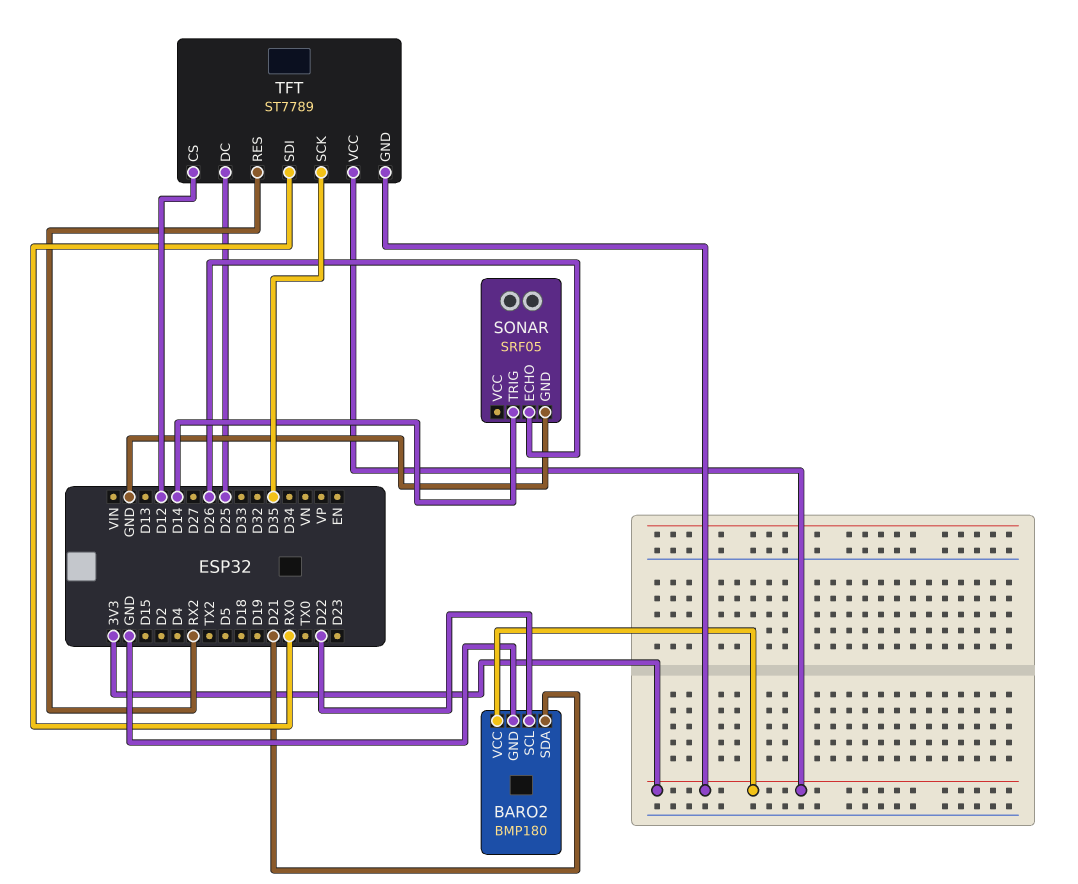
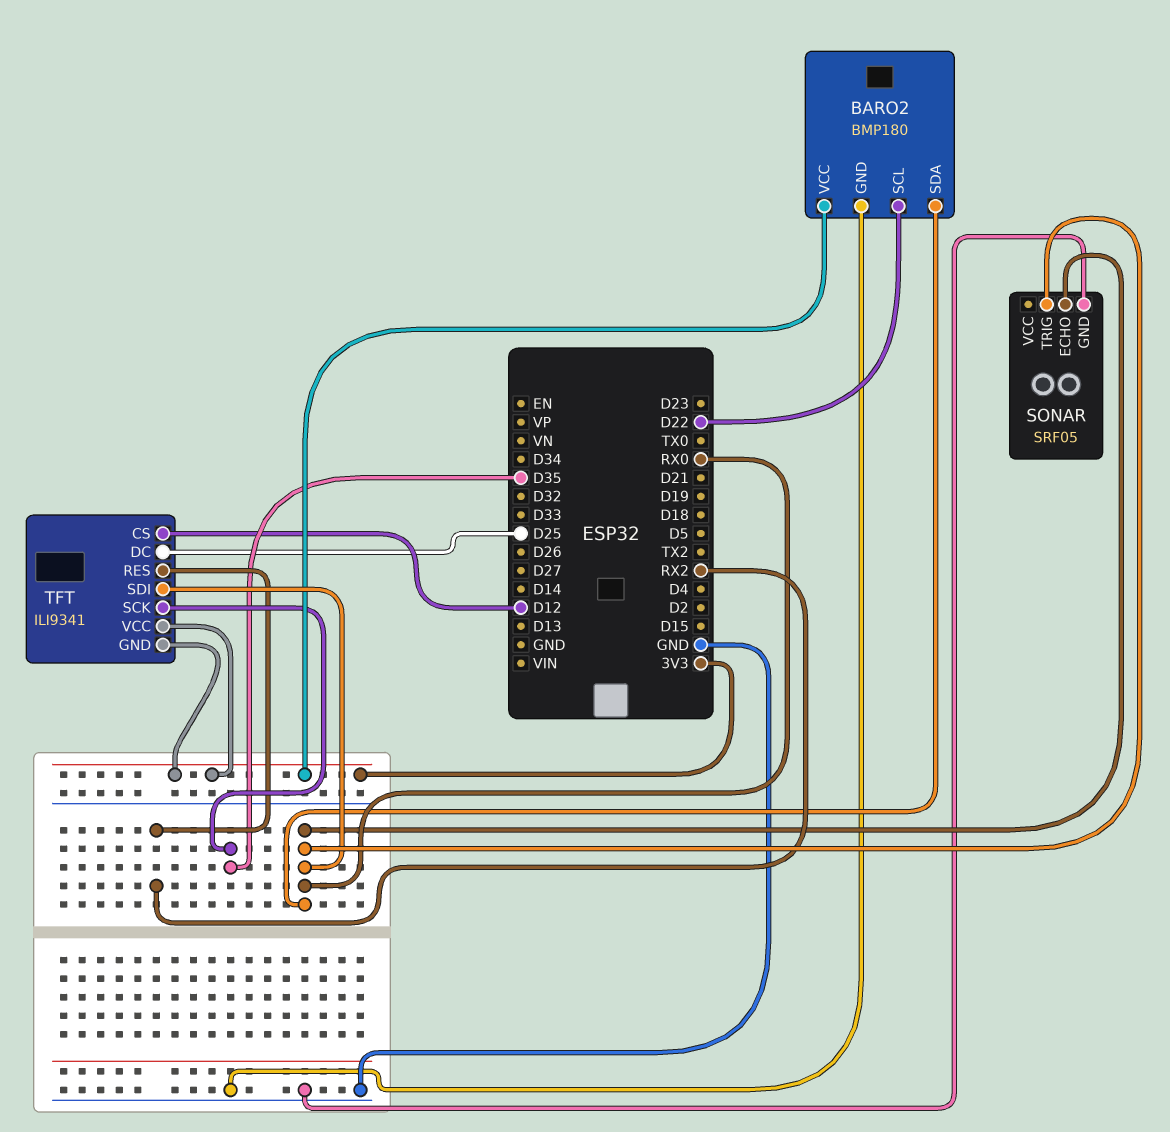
BARO2 pin SDA: D21 -> RX0
SONAR pin ECHO: D26 -> RX0
SONAR pin TRIG: D14 -> RX0
TFT: ST7789 -> ILI9341

